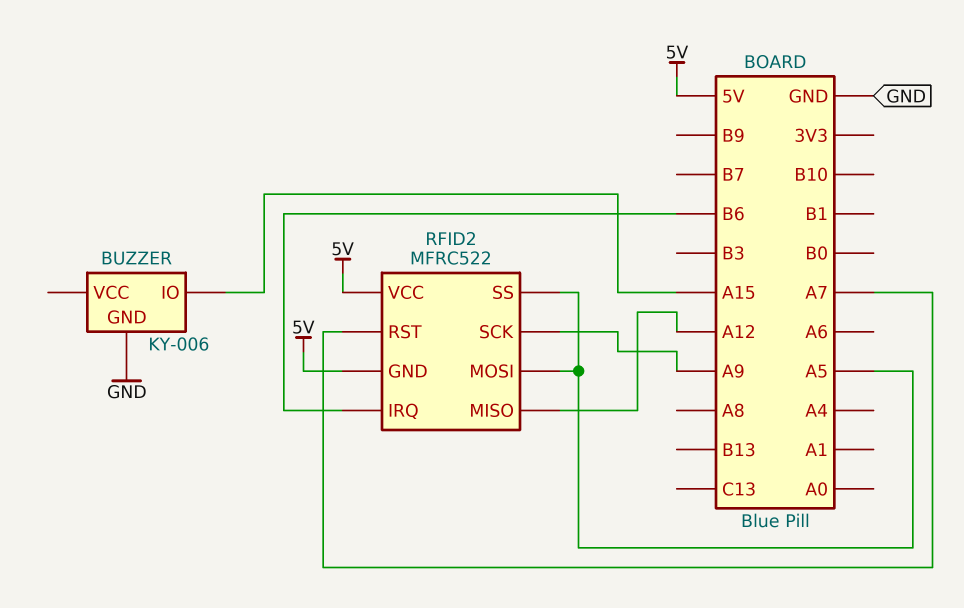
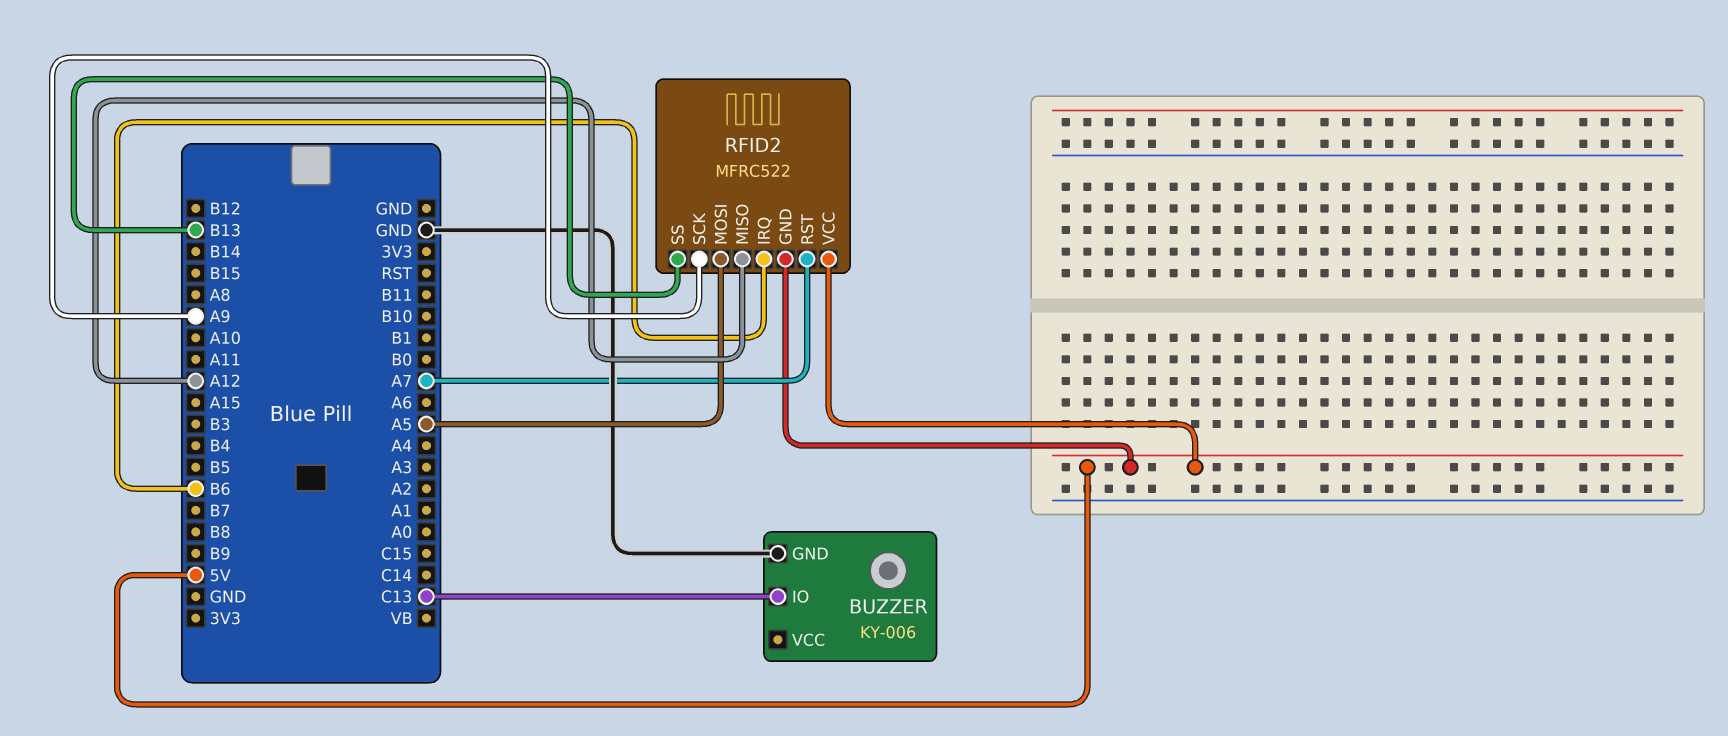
BUZZER pin IO: A15 -> C13
RFID2 pin SS: A5 -> B13

